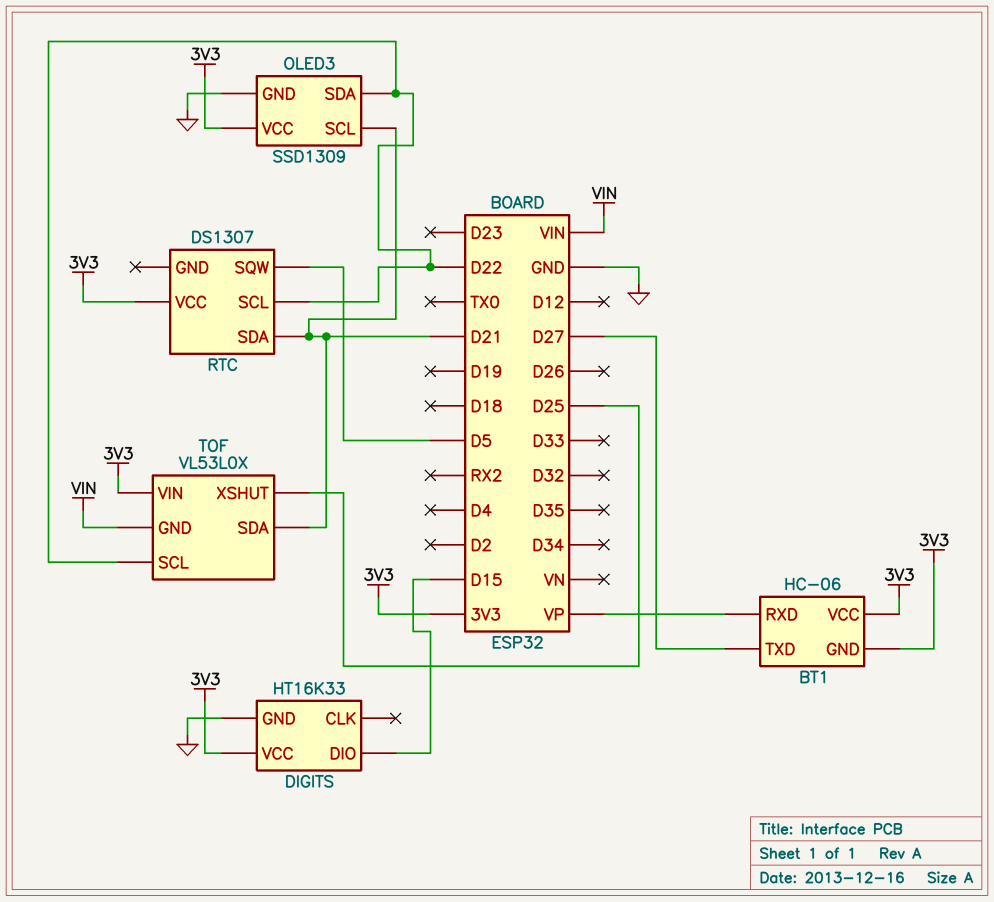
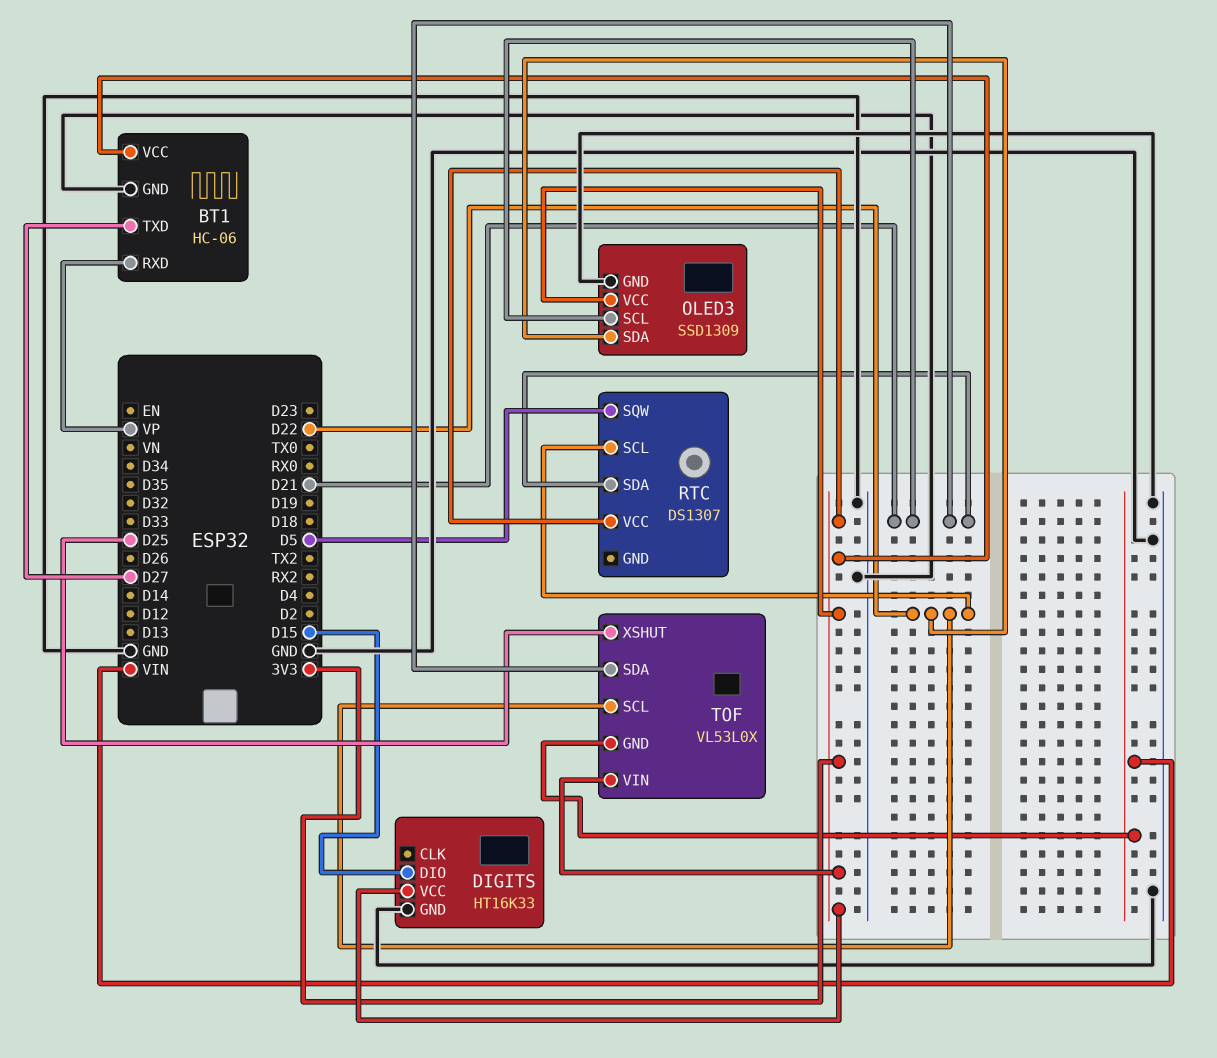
BT1 pin GND: 3V3 -> GND

